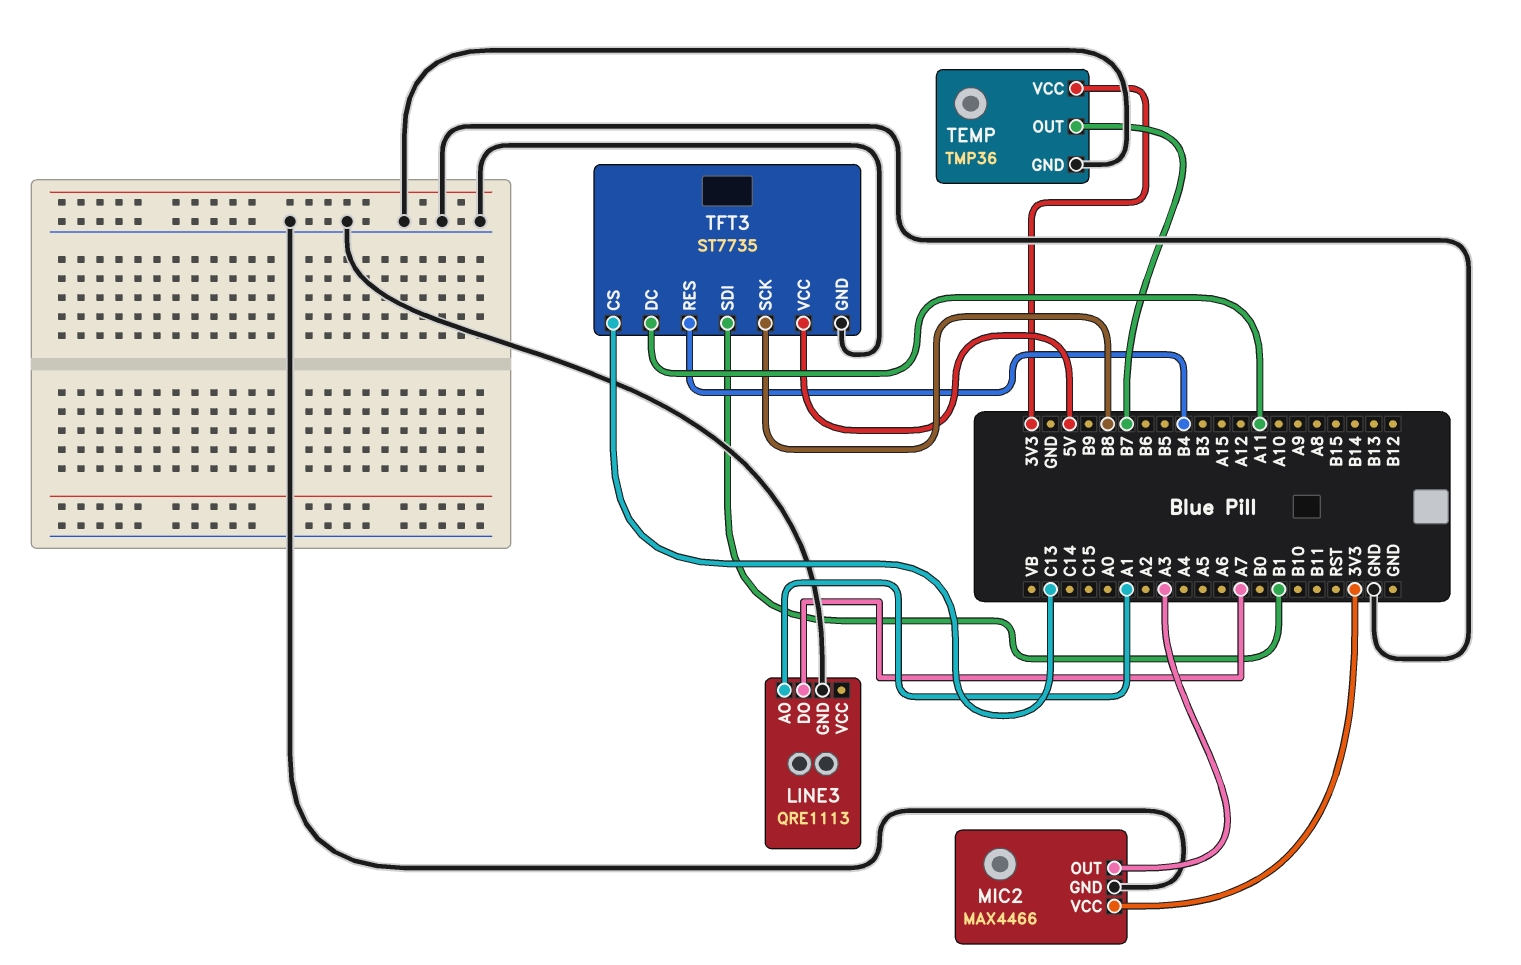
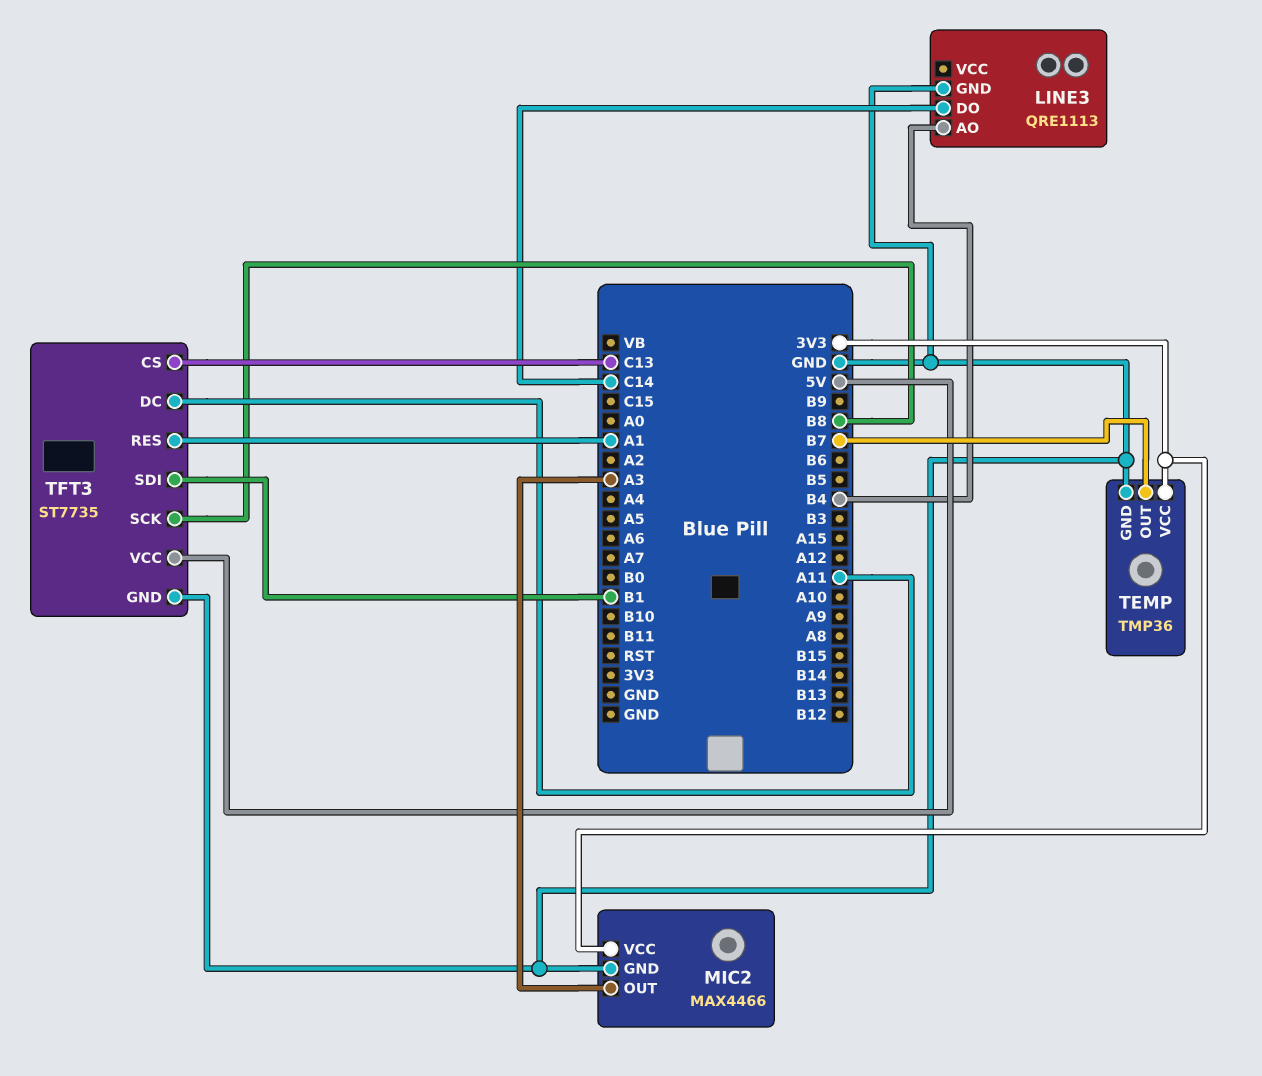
LINE3 pin AO: A1 -> B4
LINE3 pin DO: A7 -> C14
TFT3 pin RES: B4 -> A1

